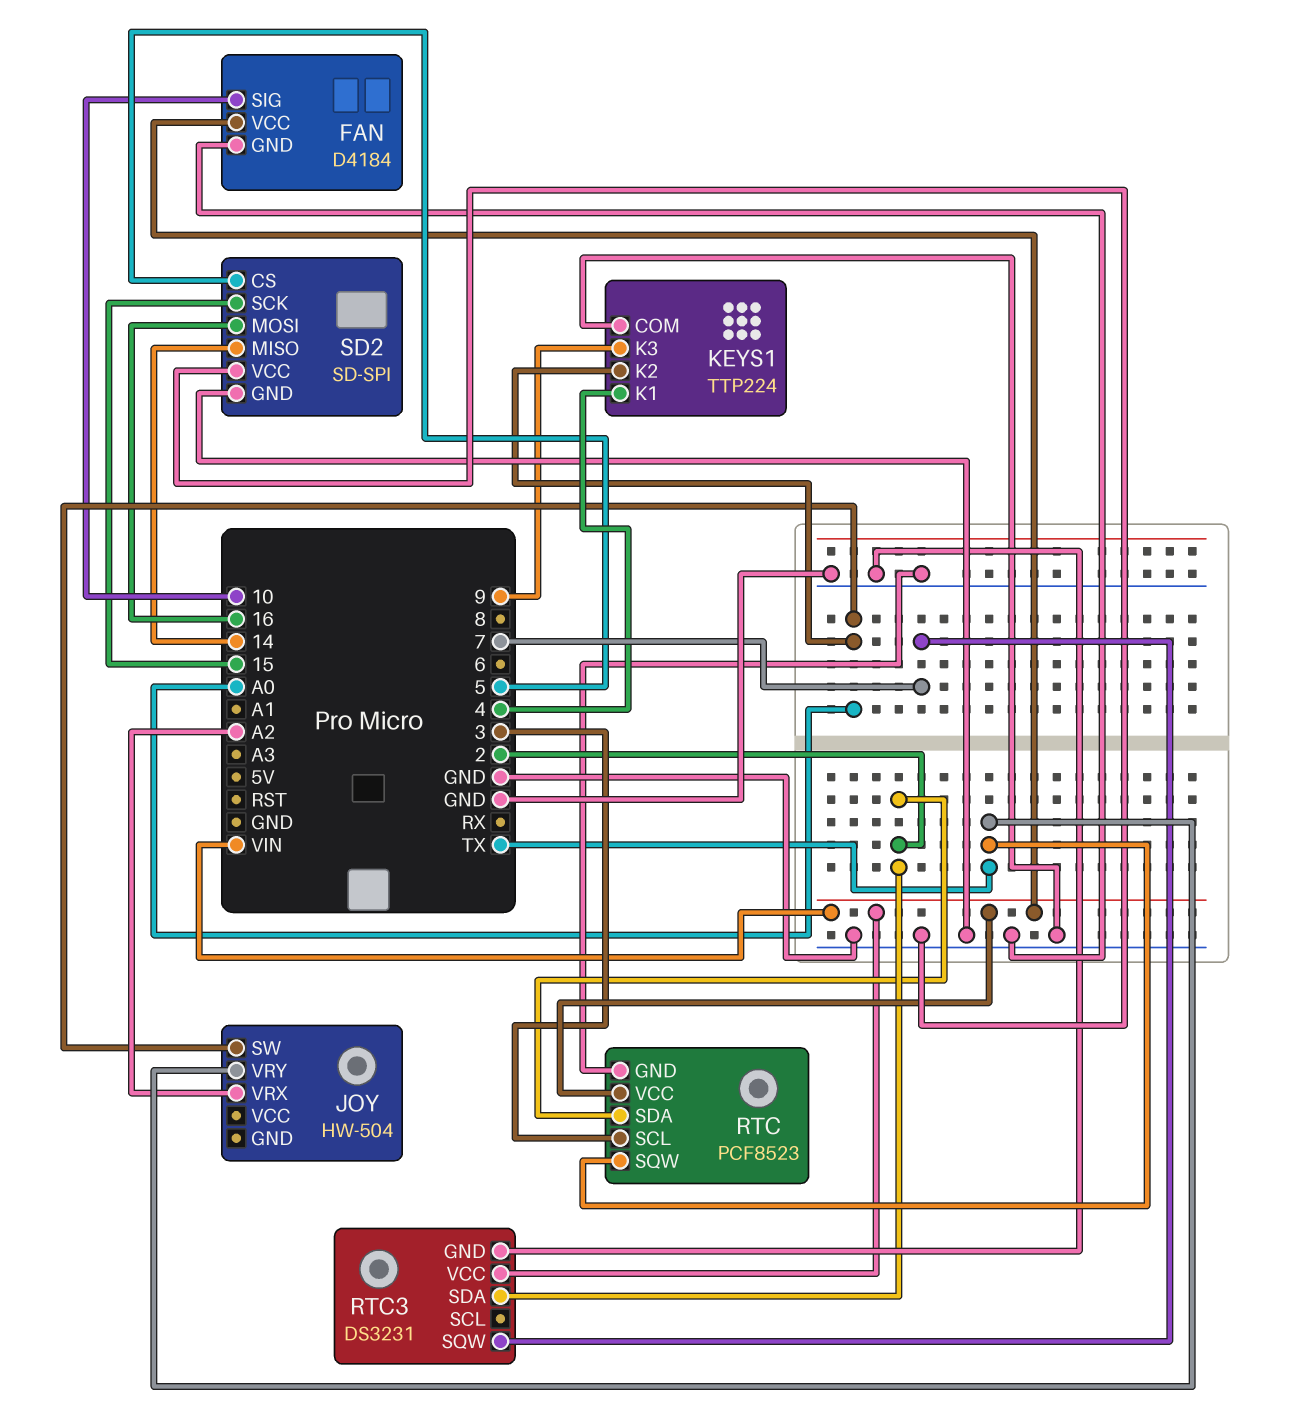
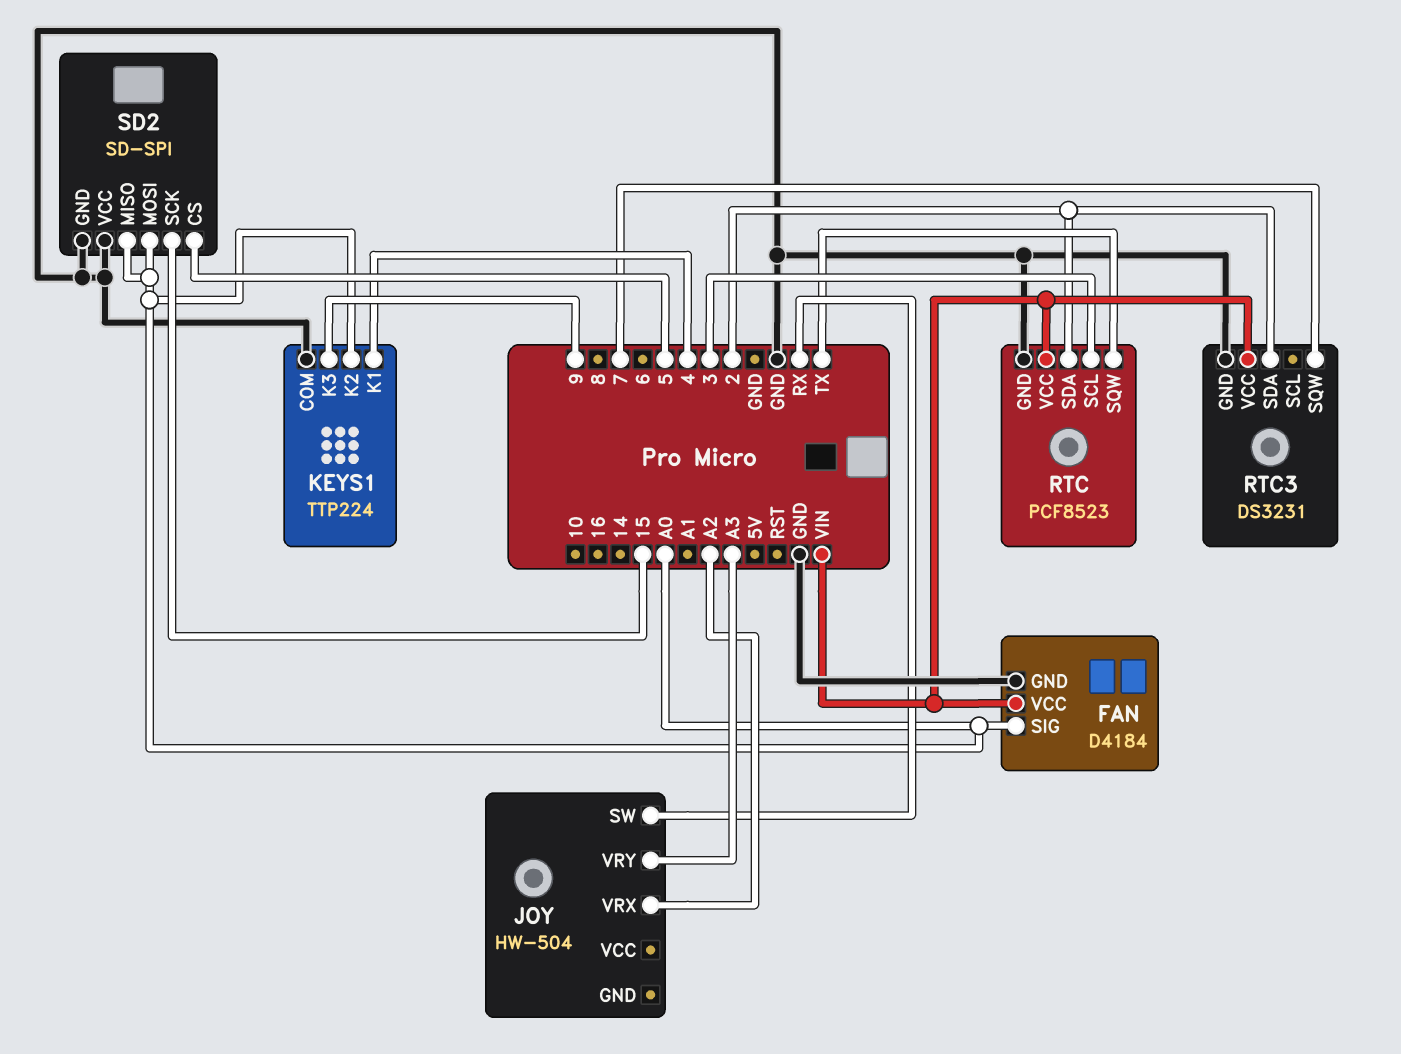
FAN pin SIG: 10 -> A0
JOY pin SW: A0 -> RX
JOY pin VRY: TX -> A3
SD2 pin MISO: 14 -> A0
SD2 pin MOSI: 16 -> A0

